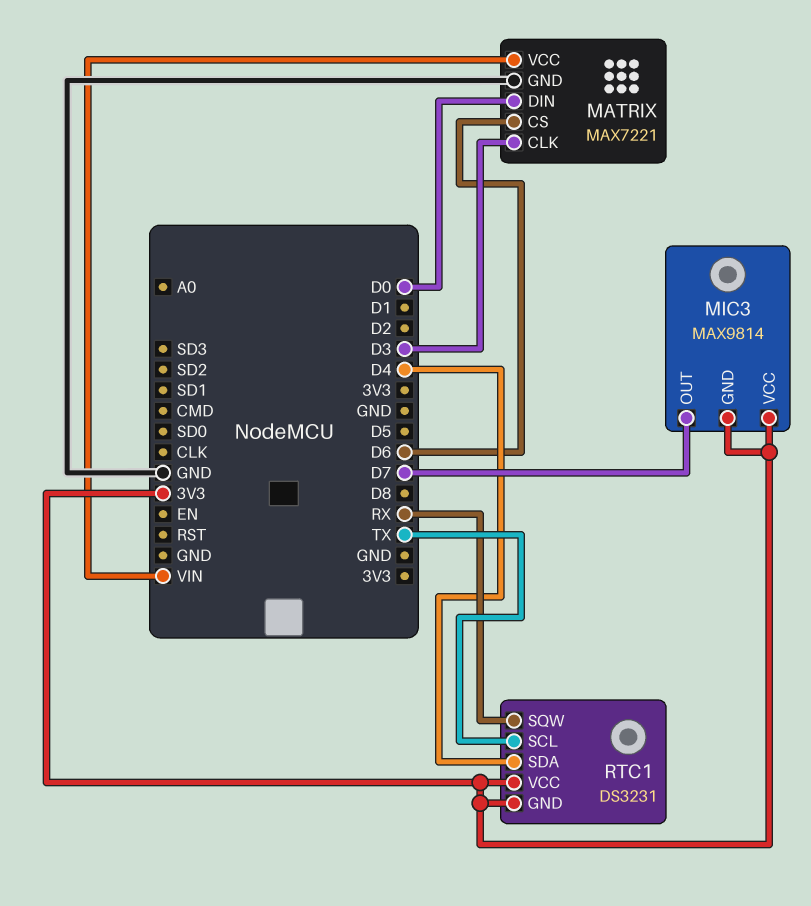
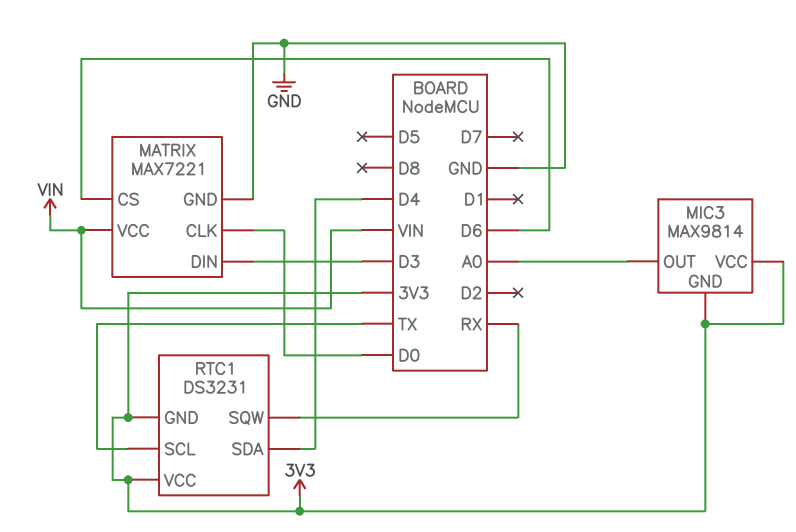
MATRIX pin CLK: D3 -> D0
MATRIX pin DIN: D0 -> D3
MIC3 pin OUT: D7 -> A0

